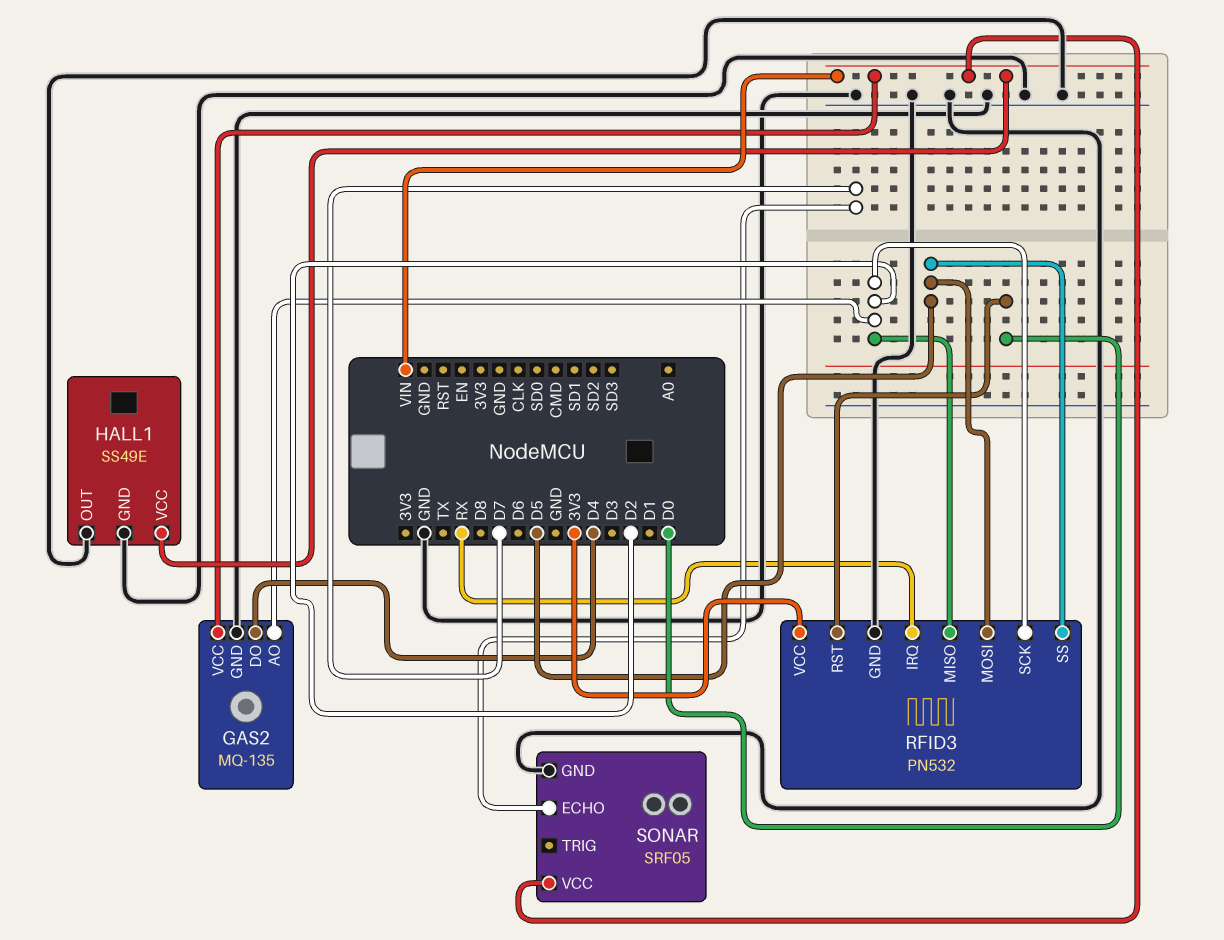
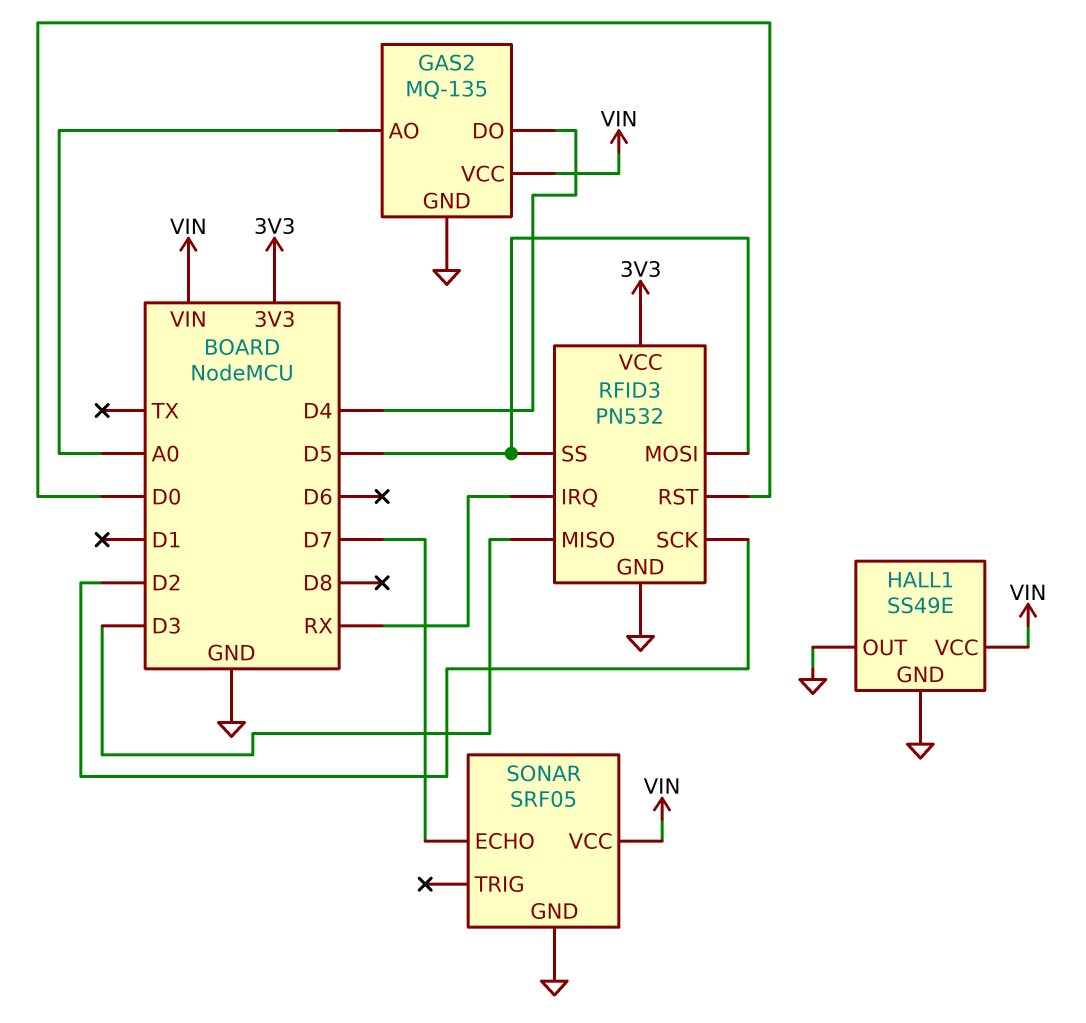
GAS2 pin AO: D2 -> A0
RFID3 pin MISO: D2 -> D3

